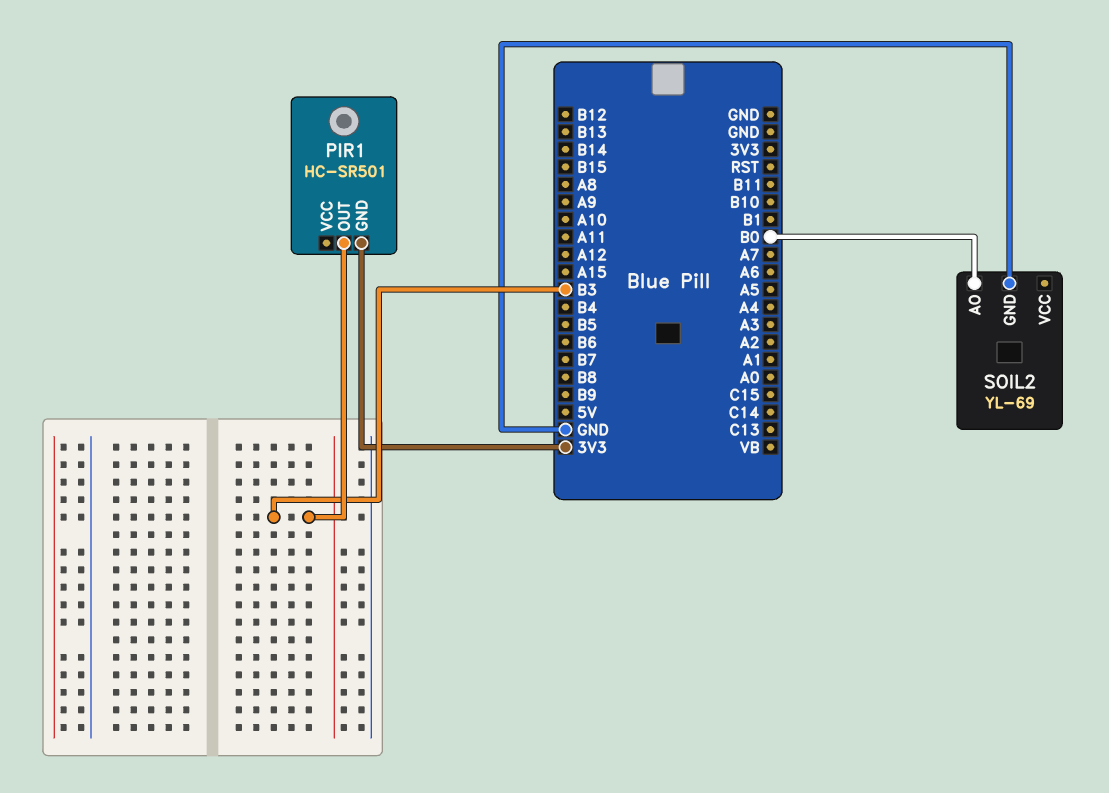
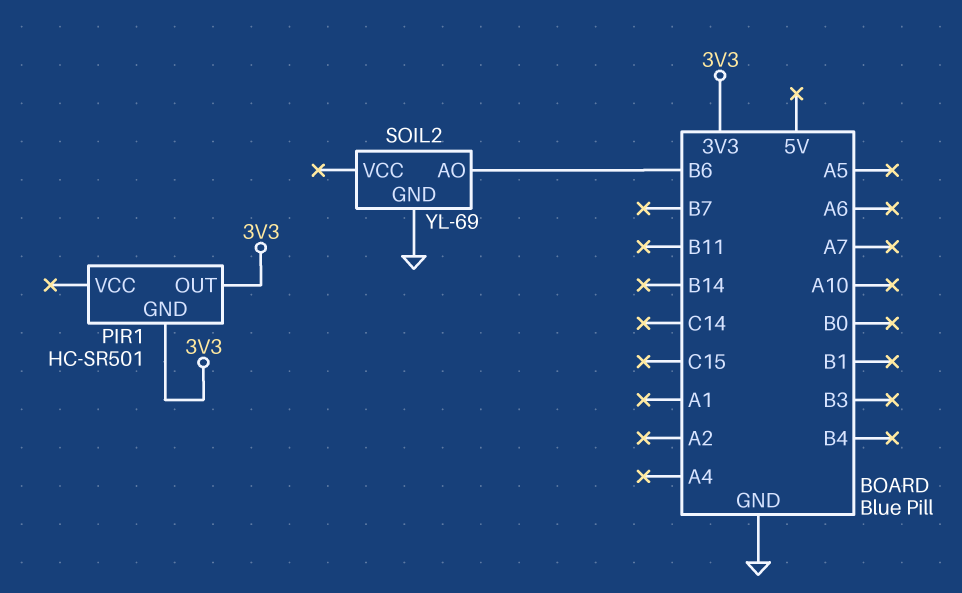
PIR1 pin OUT: B3 -> 3V3
SOIL2 pin AO: B0 -> B6

